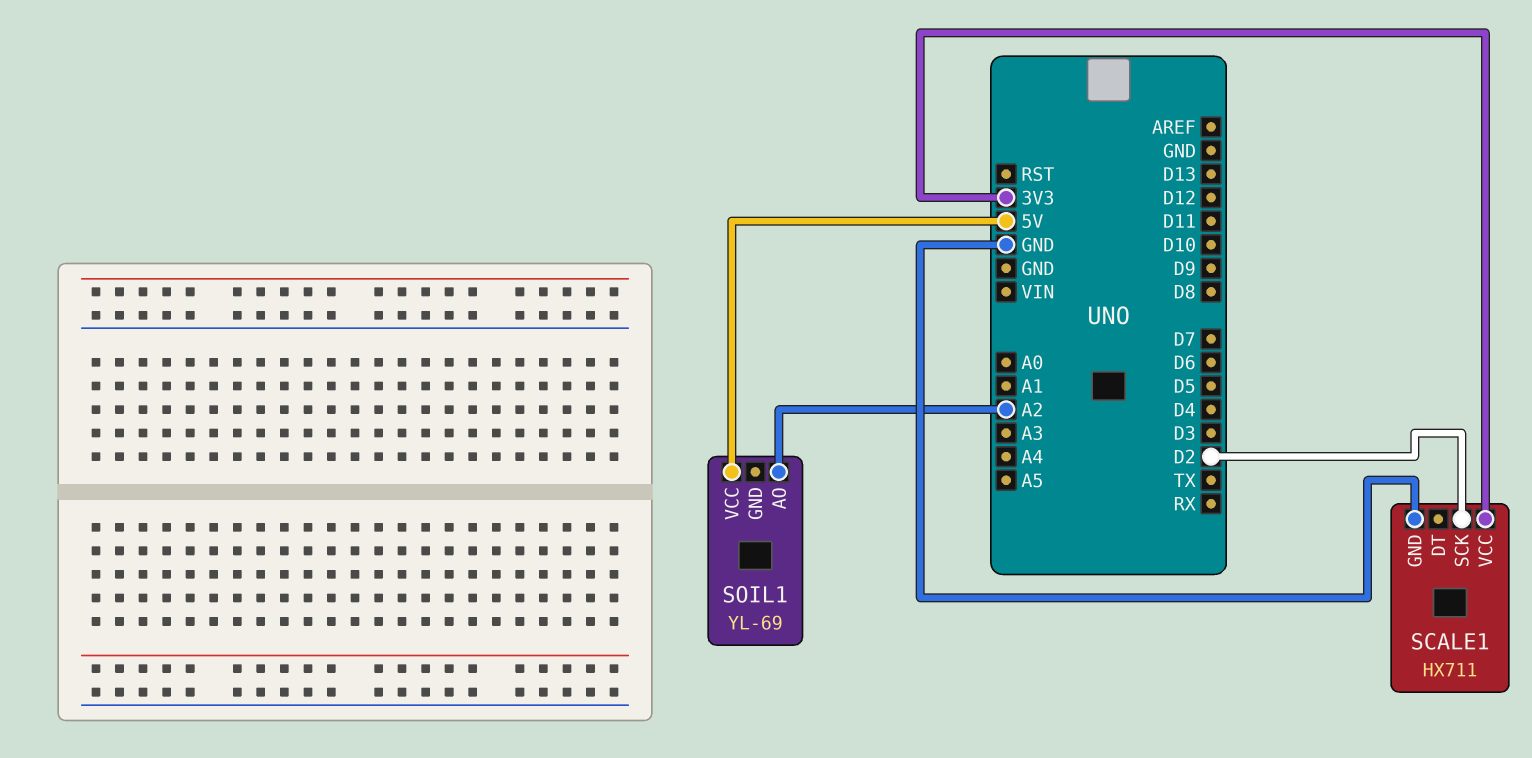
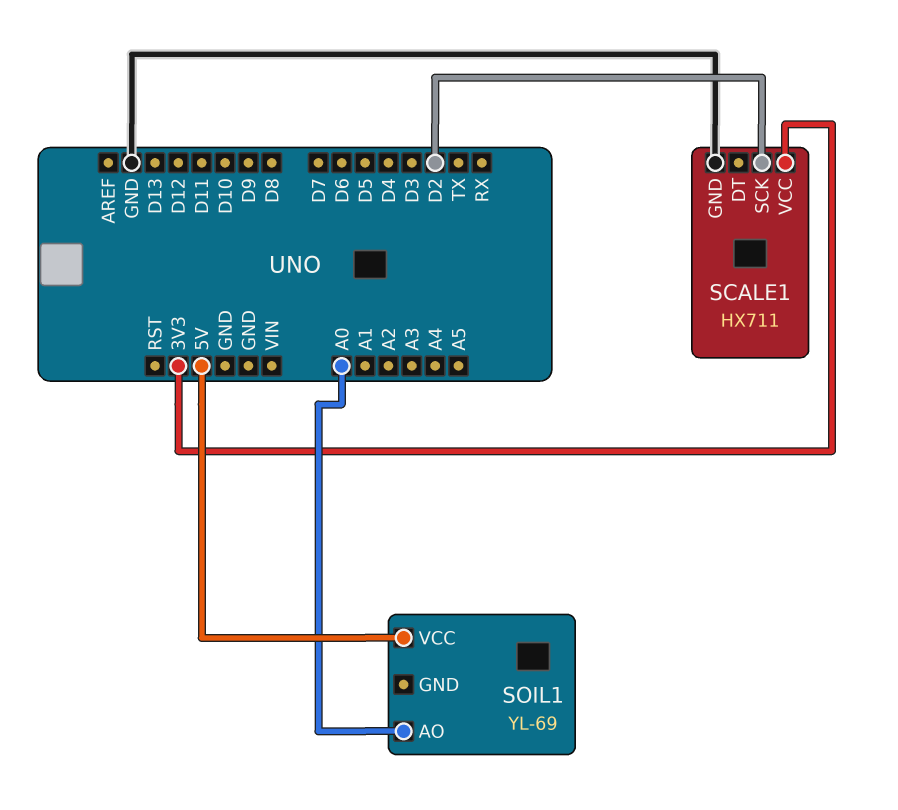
SOIL1 pin AO: A2 -> A0

